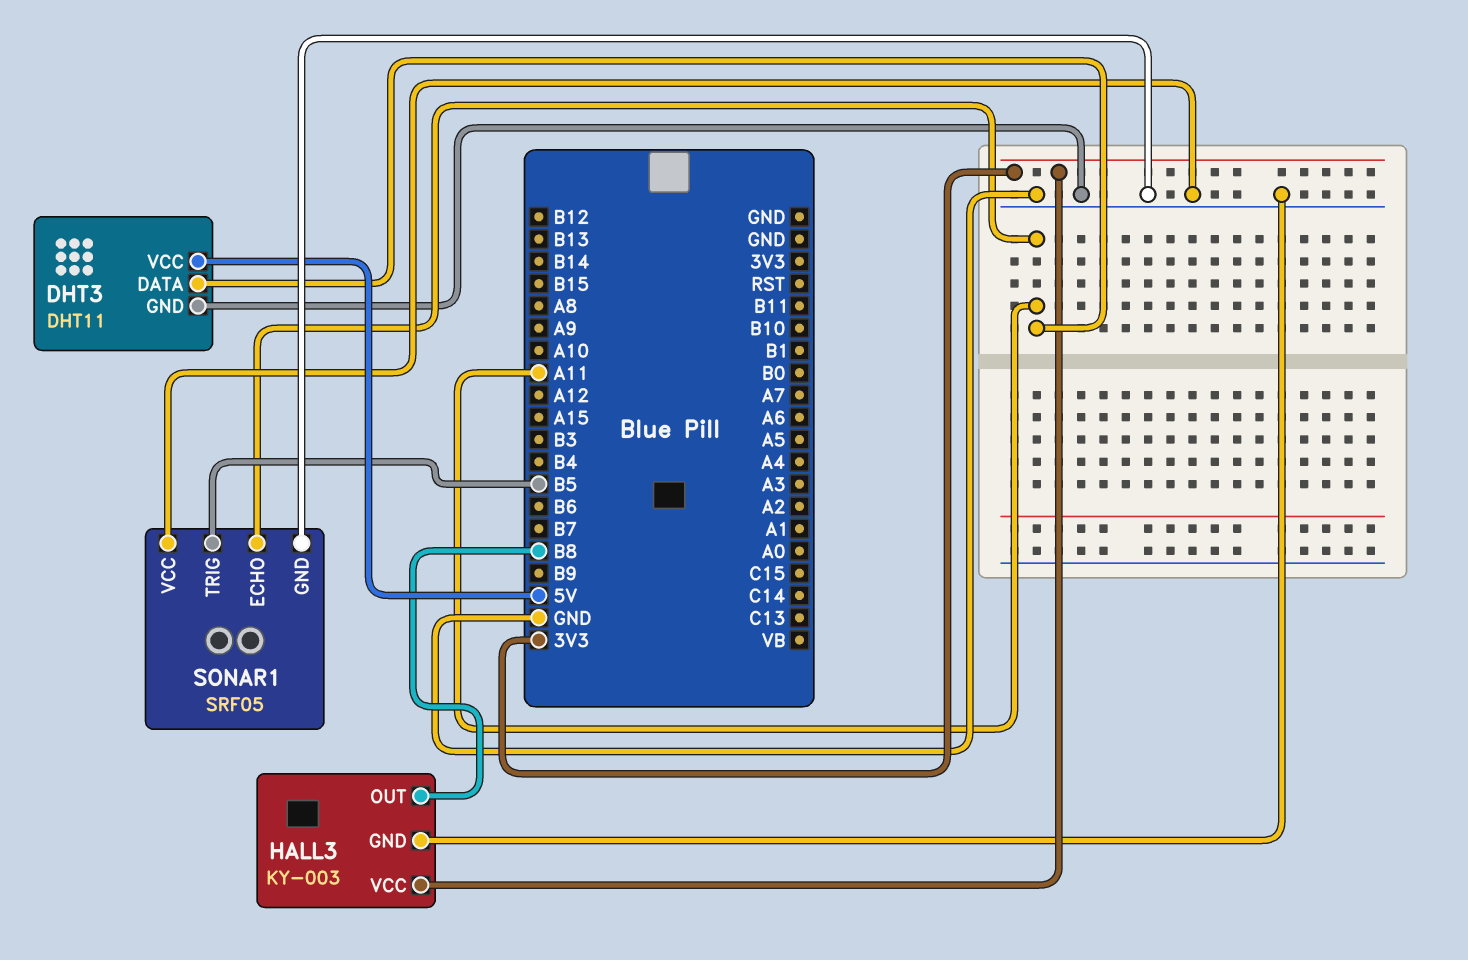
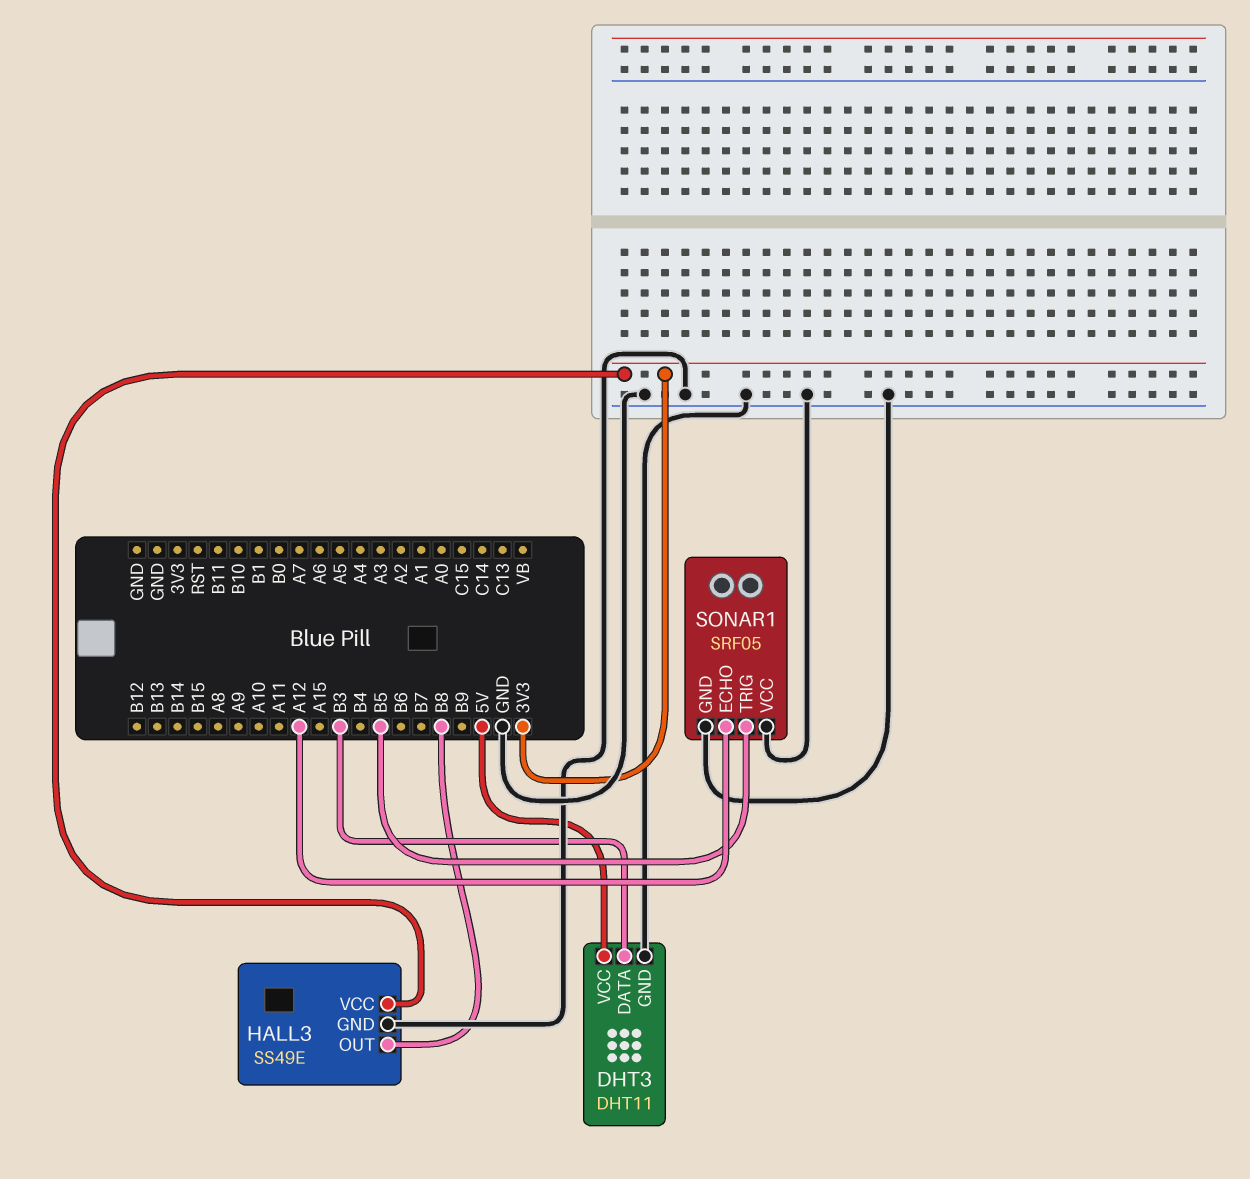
DHT3 pin DATA: A11 -> B3
HALL3: KY-003 -> SS49E
SONAR1 pin ECHO: A11 -> A12

